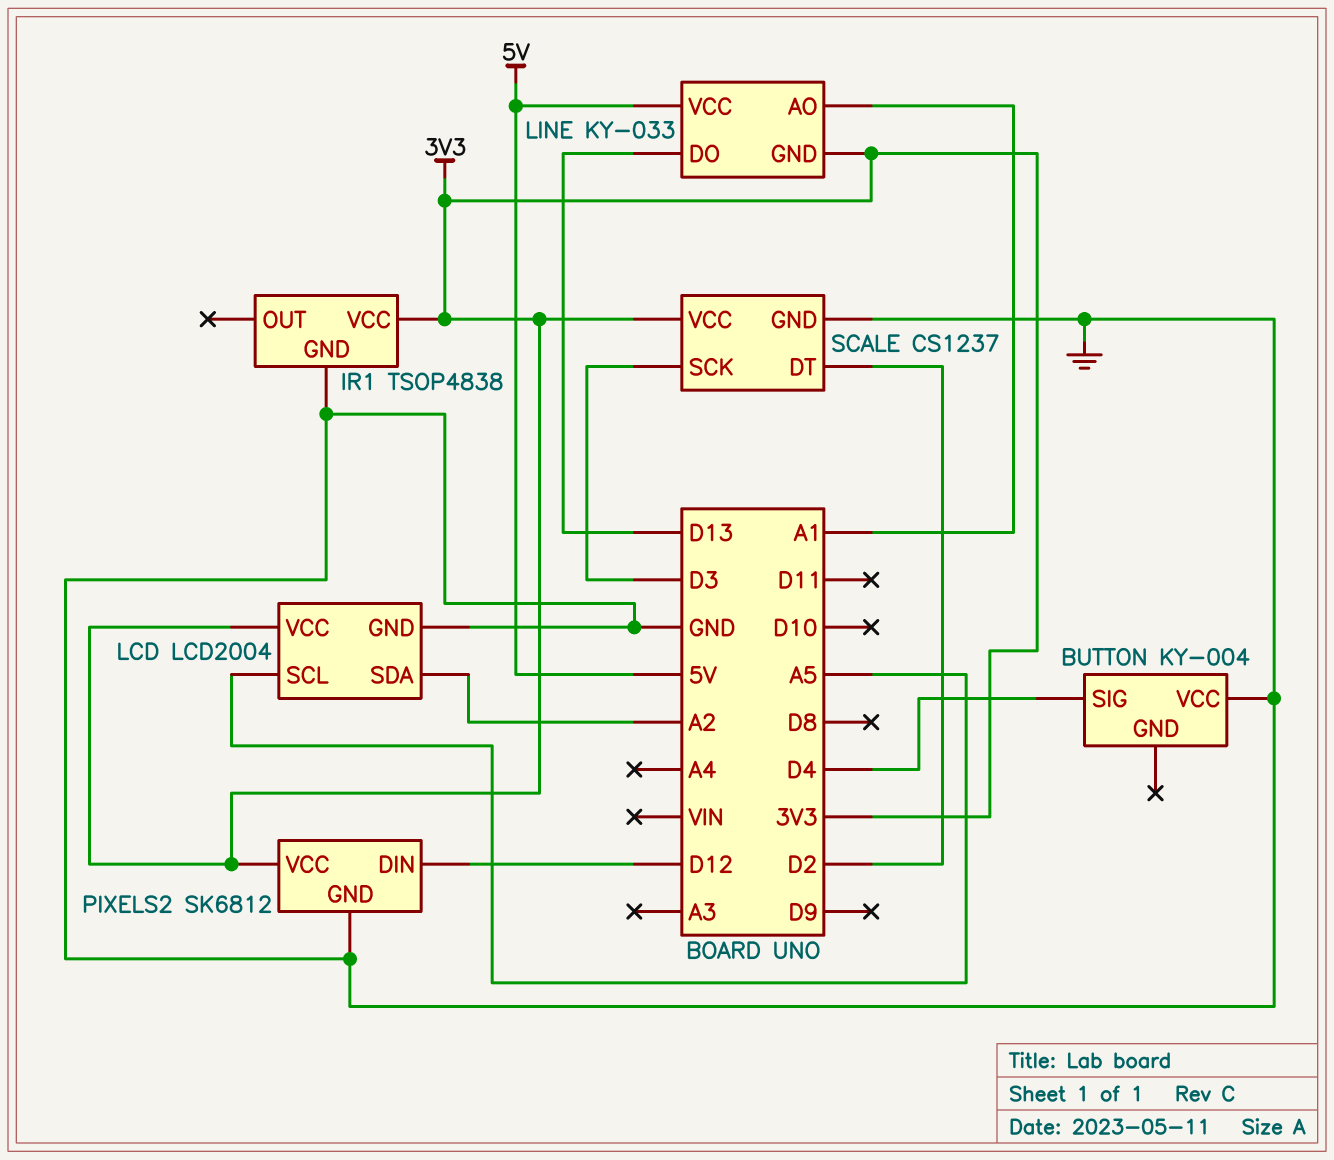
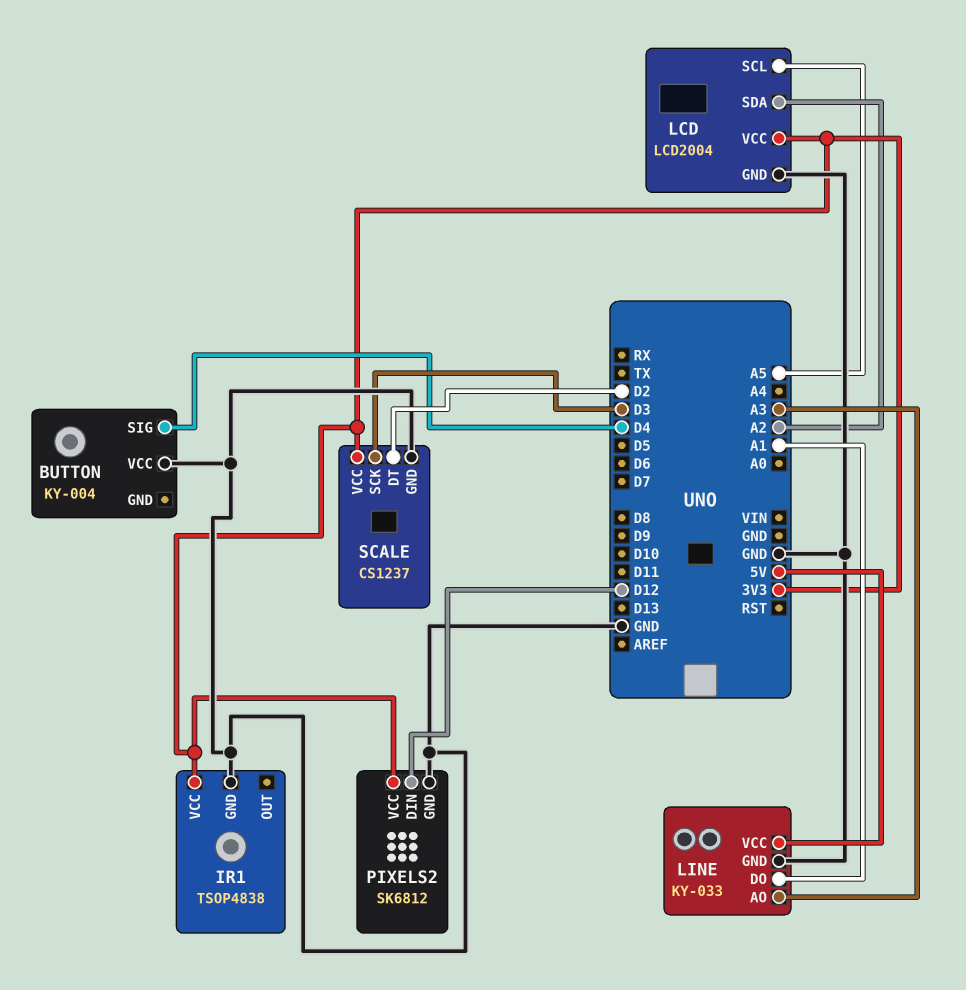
LINE pin AO: A1 -> A3
LINE pin DO: D13 -> A1
LINE pin GND: 3V3 -> GND

